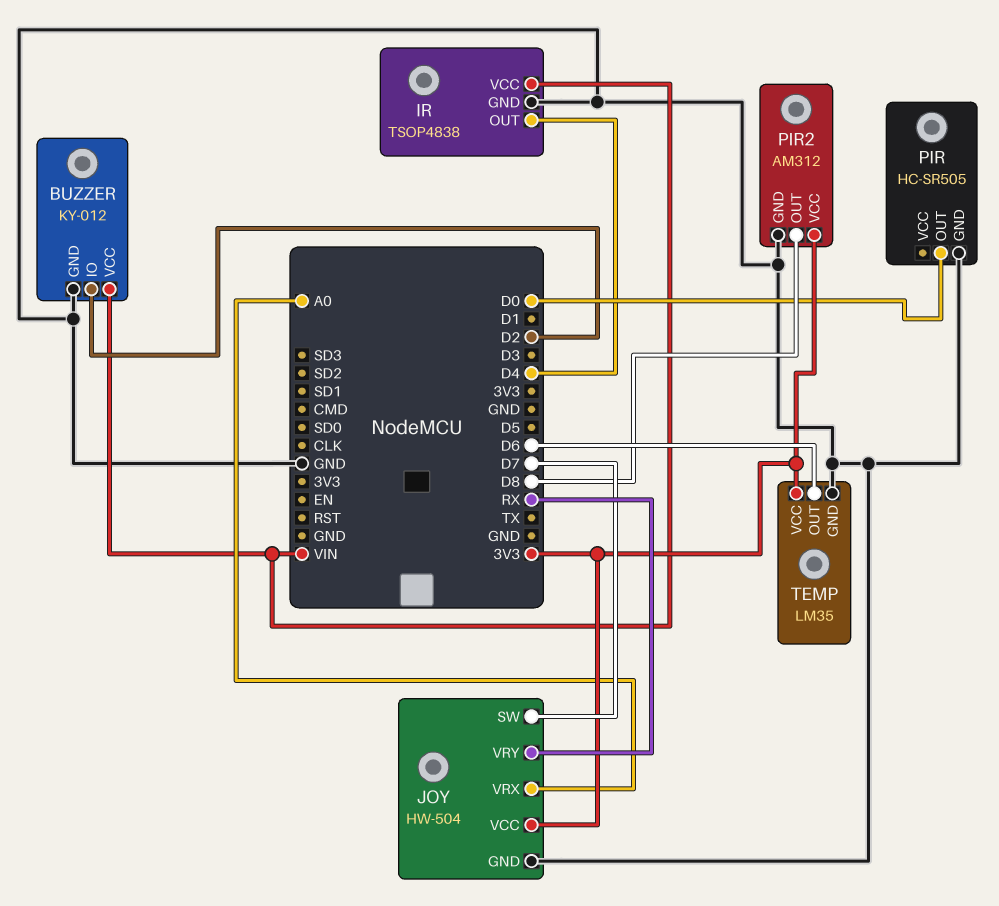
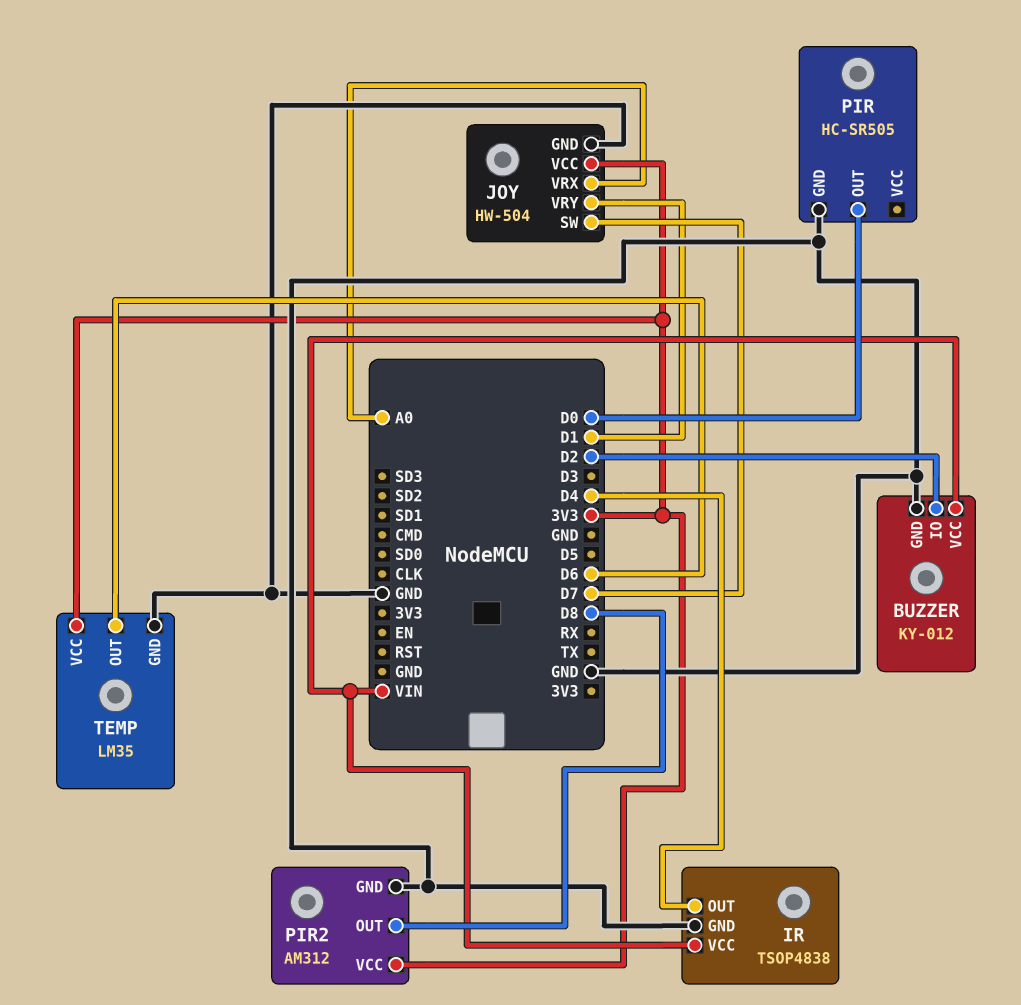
JOY pin VRY: RX -> D1

